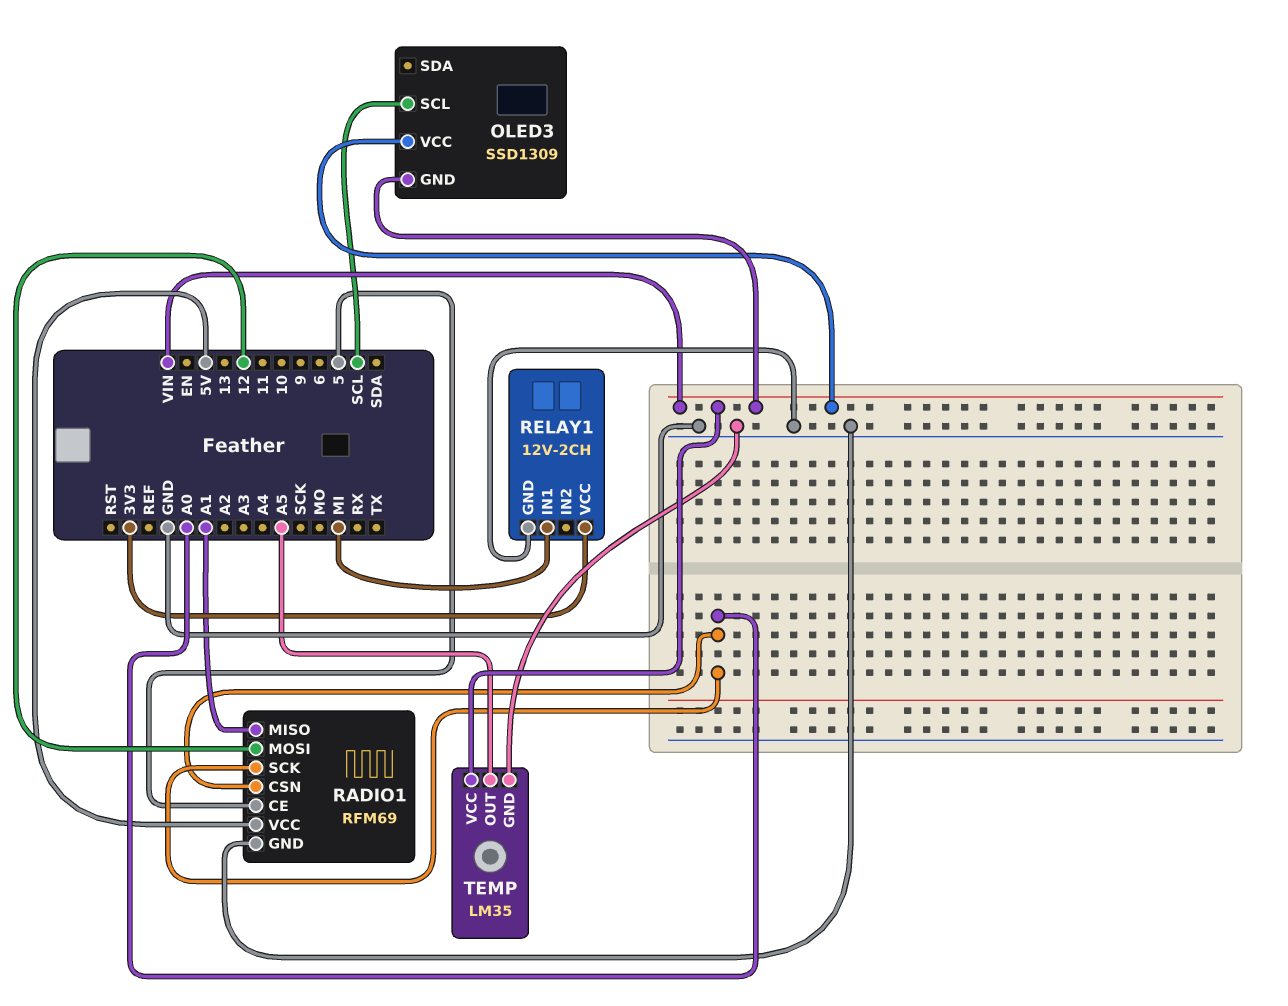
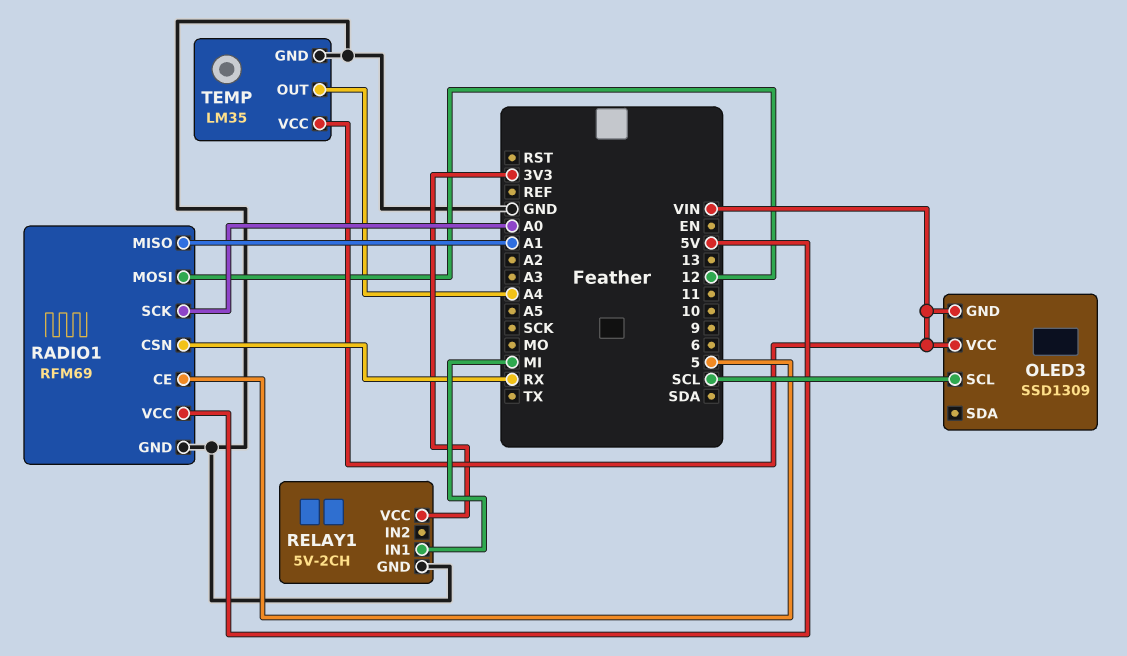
RADIO1 pin CSN: A0 -> RX
RELAY1: 12V-2CH -> 5V-2CH
TEMP pin OUT: A5 -> A4

